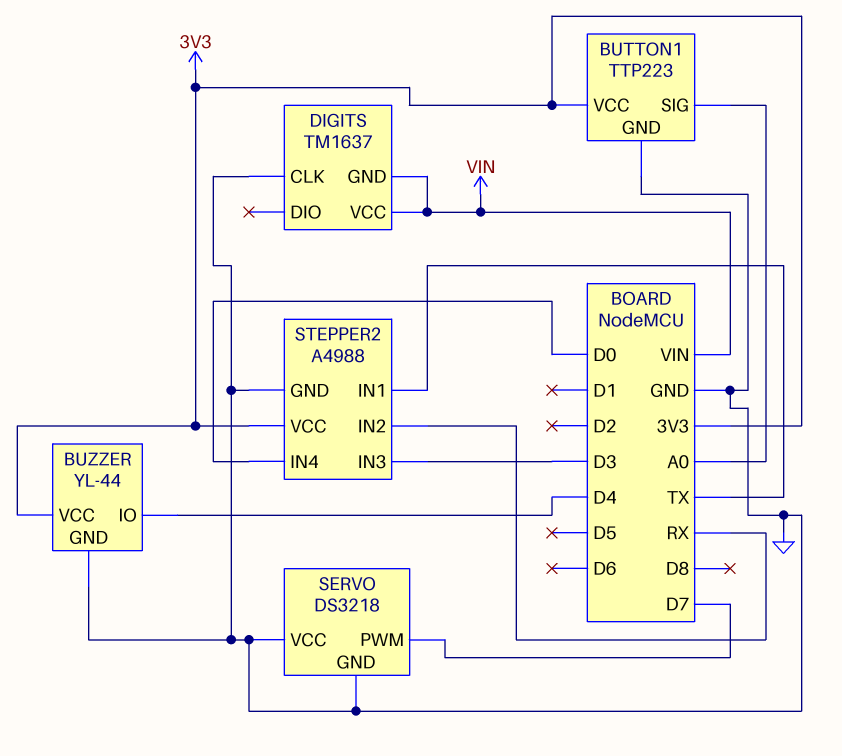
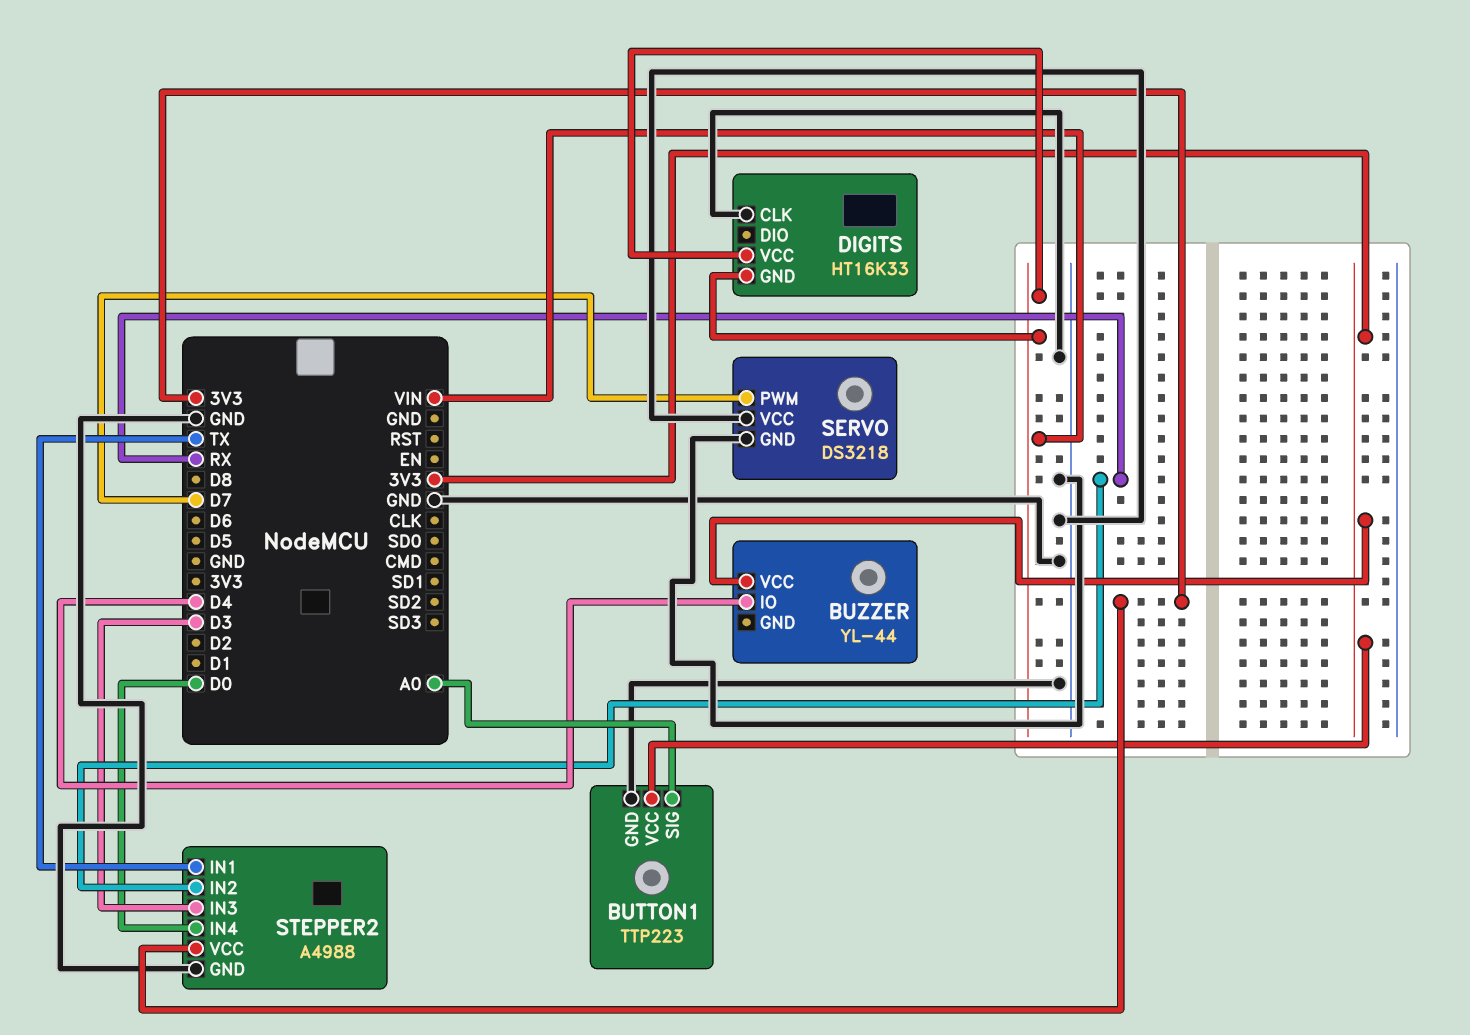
BUZZER pin GND: GND -> none
DIGITS: TM1637 -> HT16K33

